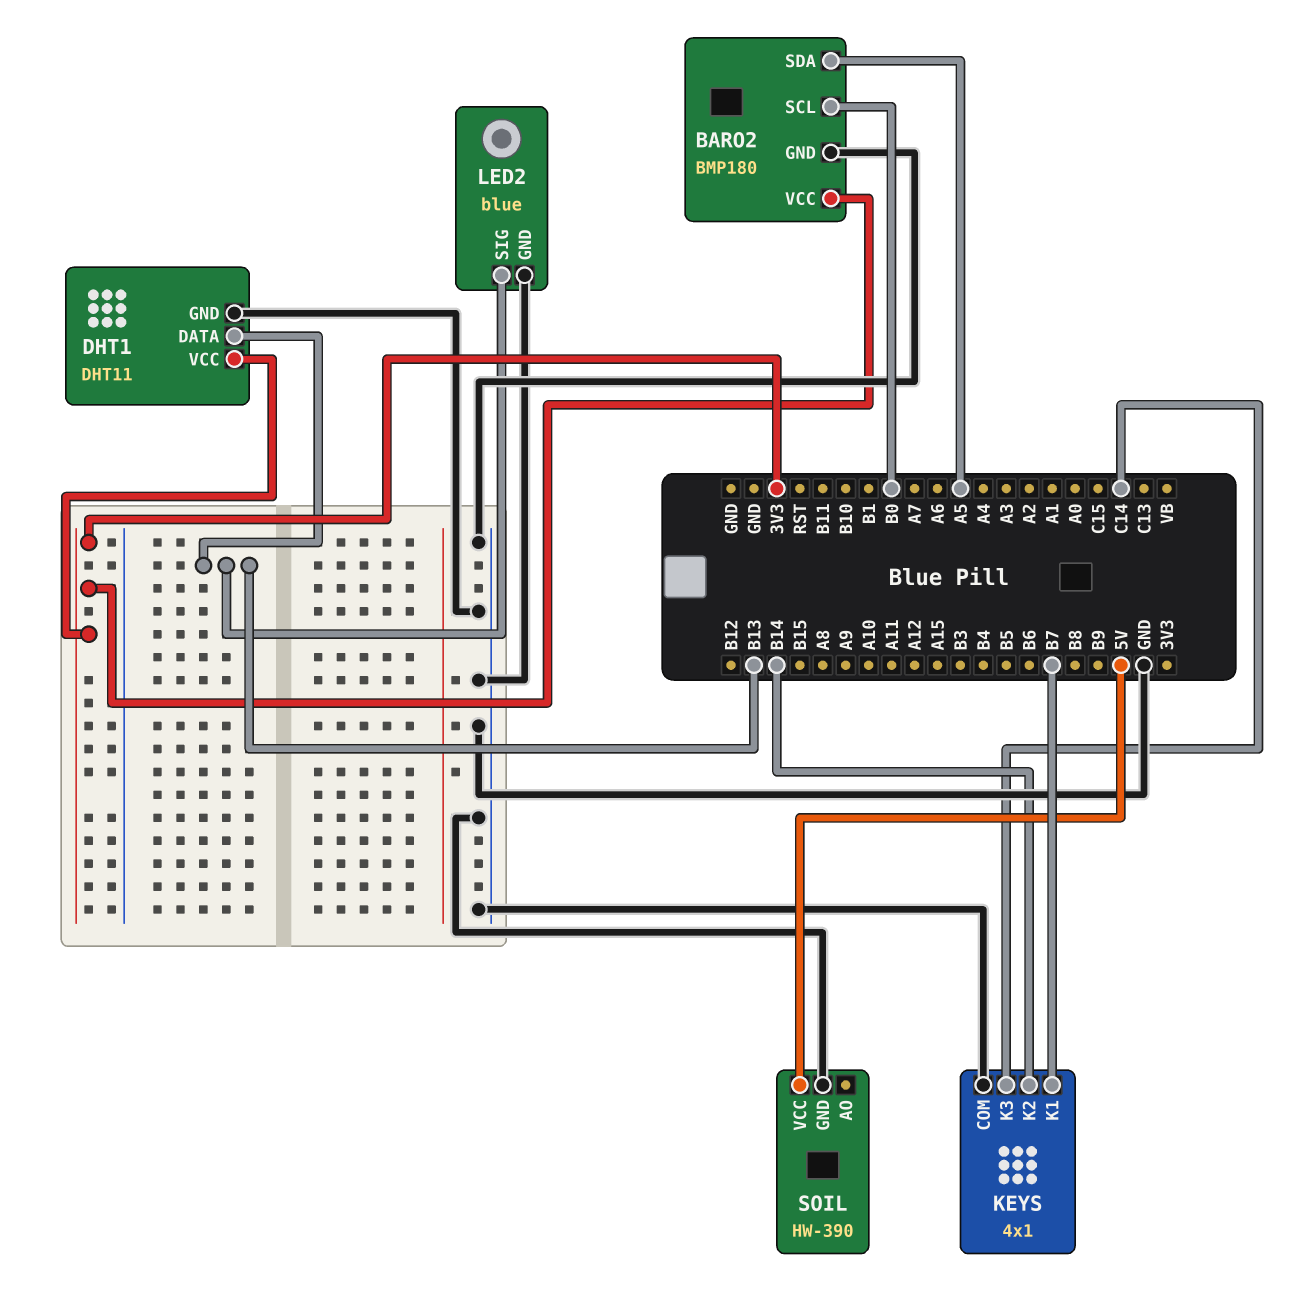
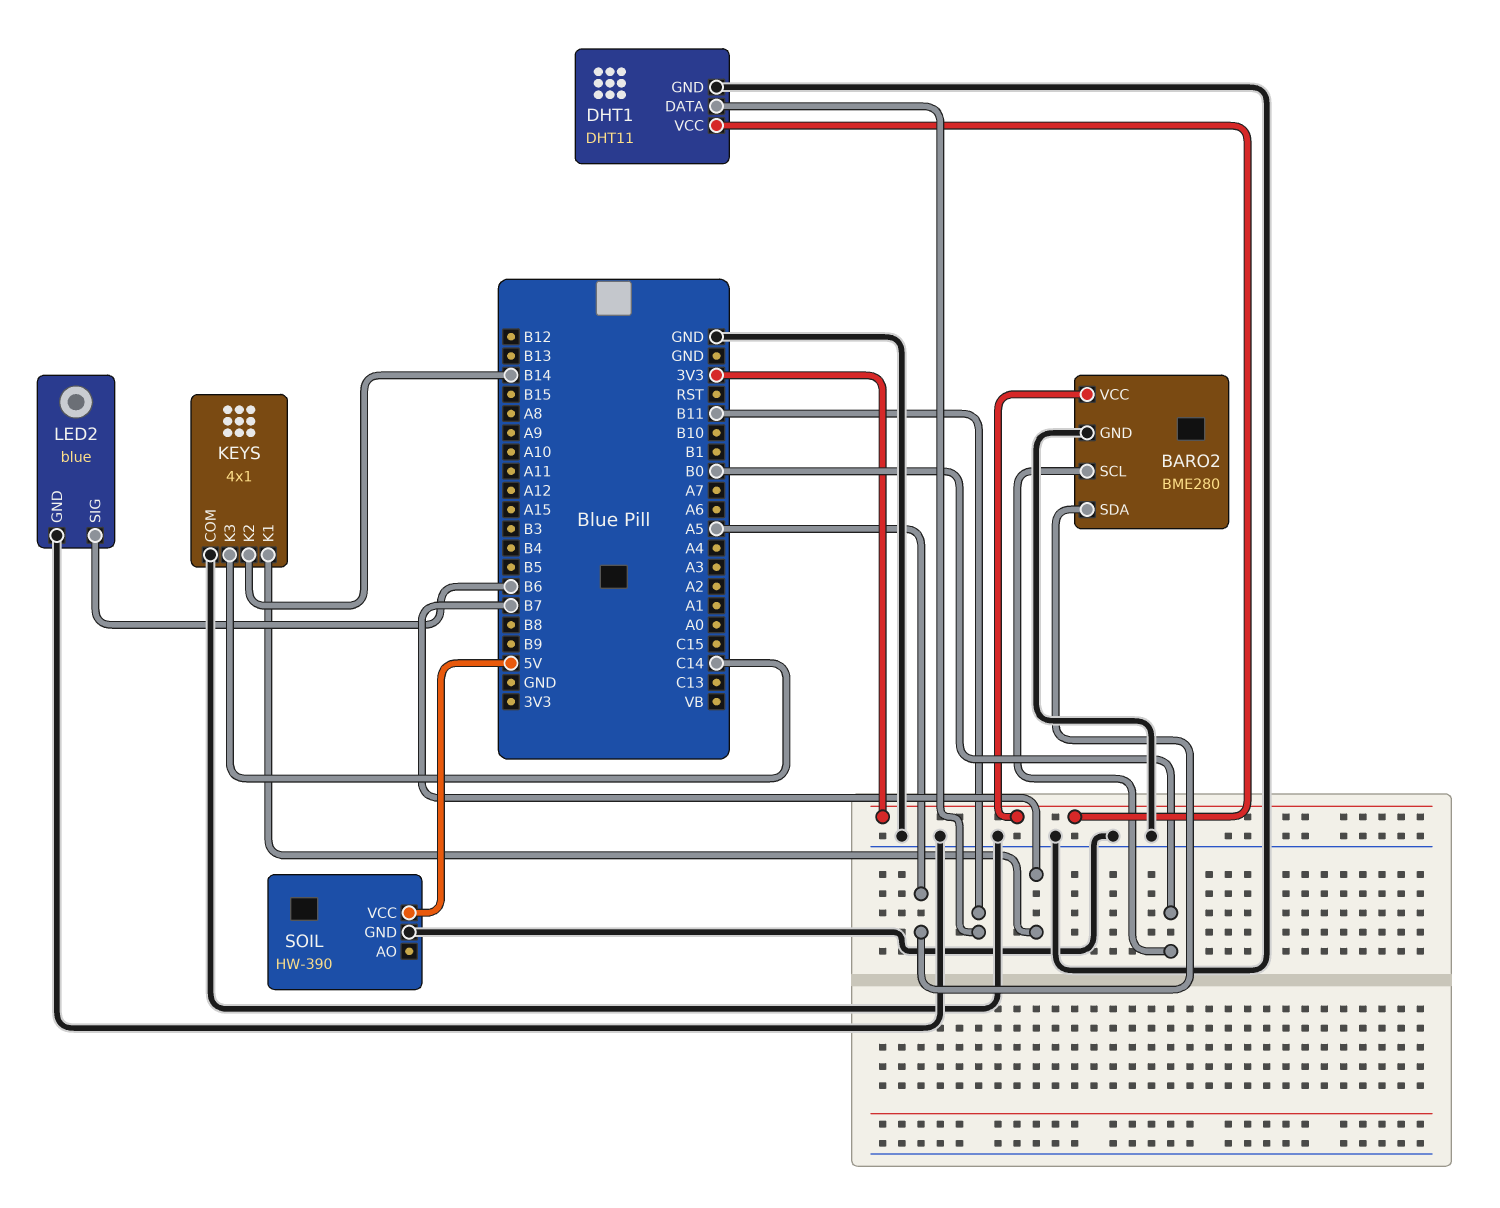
BARO2: BMP180 -> BME280
DHT1 pin DATA: B13 -> B11
LED2 pin SIG: B13 -> B6

